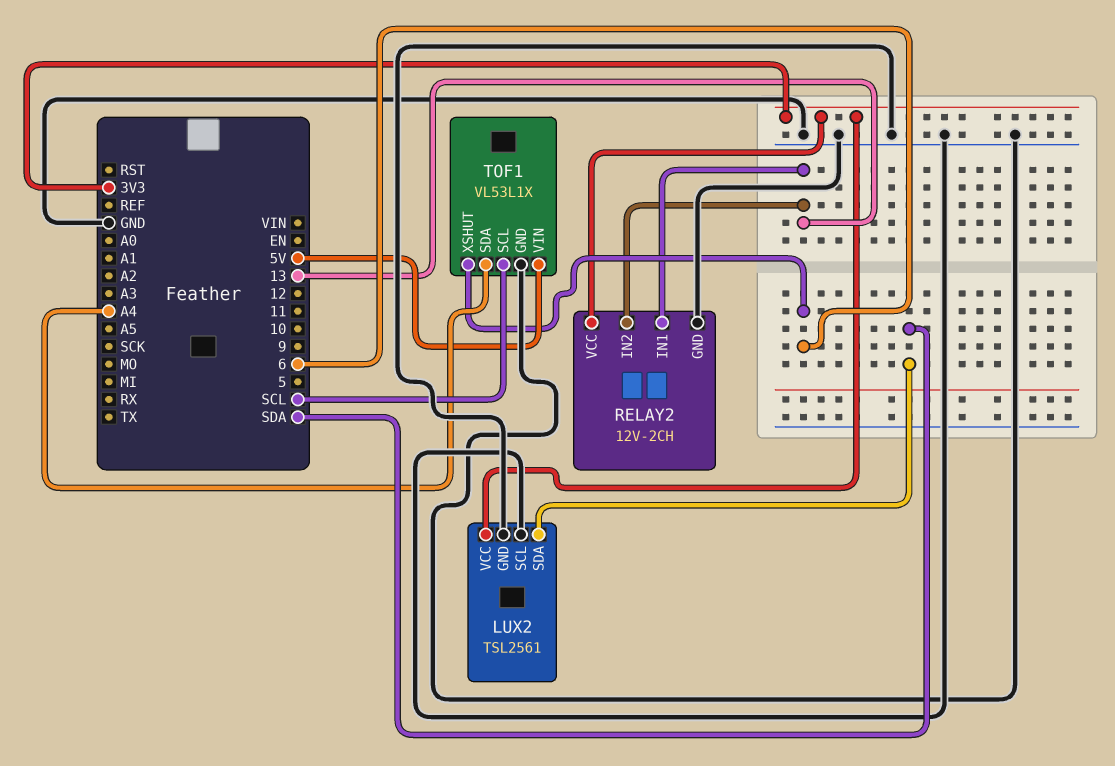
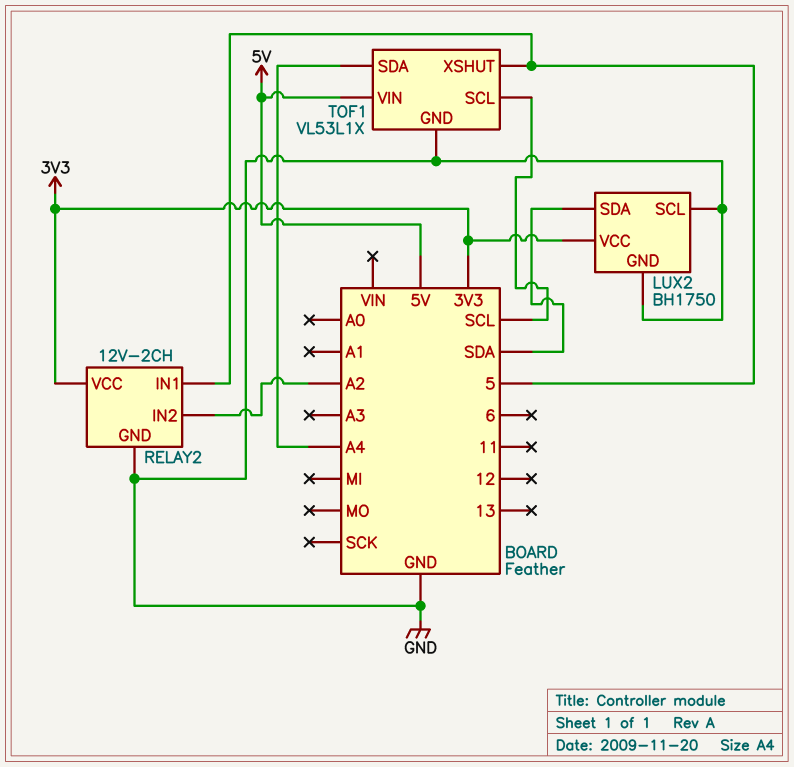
LUX2: TSL2561 -> BH1750
RELAY2 pin IN1: 13 -> 5
RELAY2 pin IN2: 13 -> A2
TOF1 pin XSHUT: 6 -> 5

